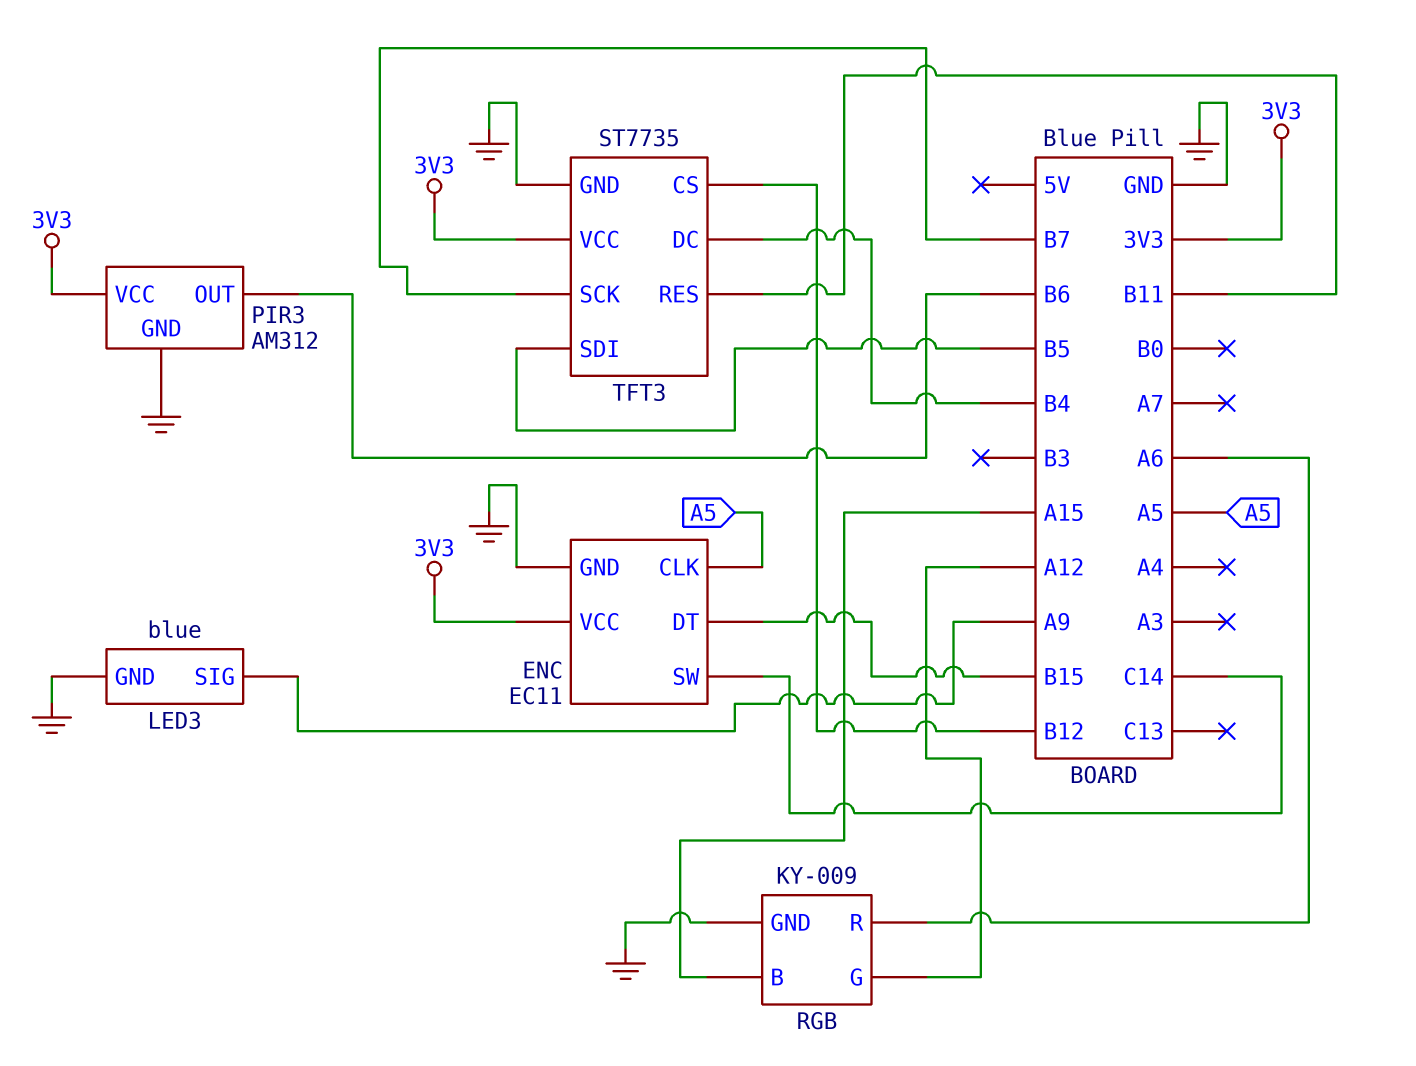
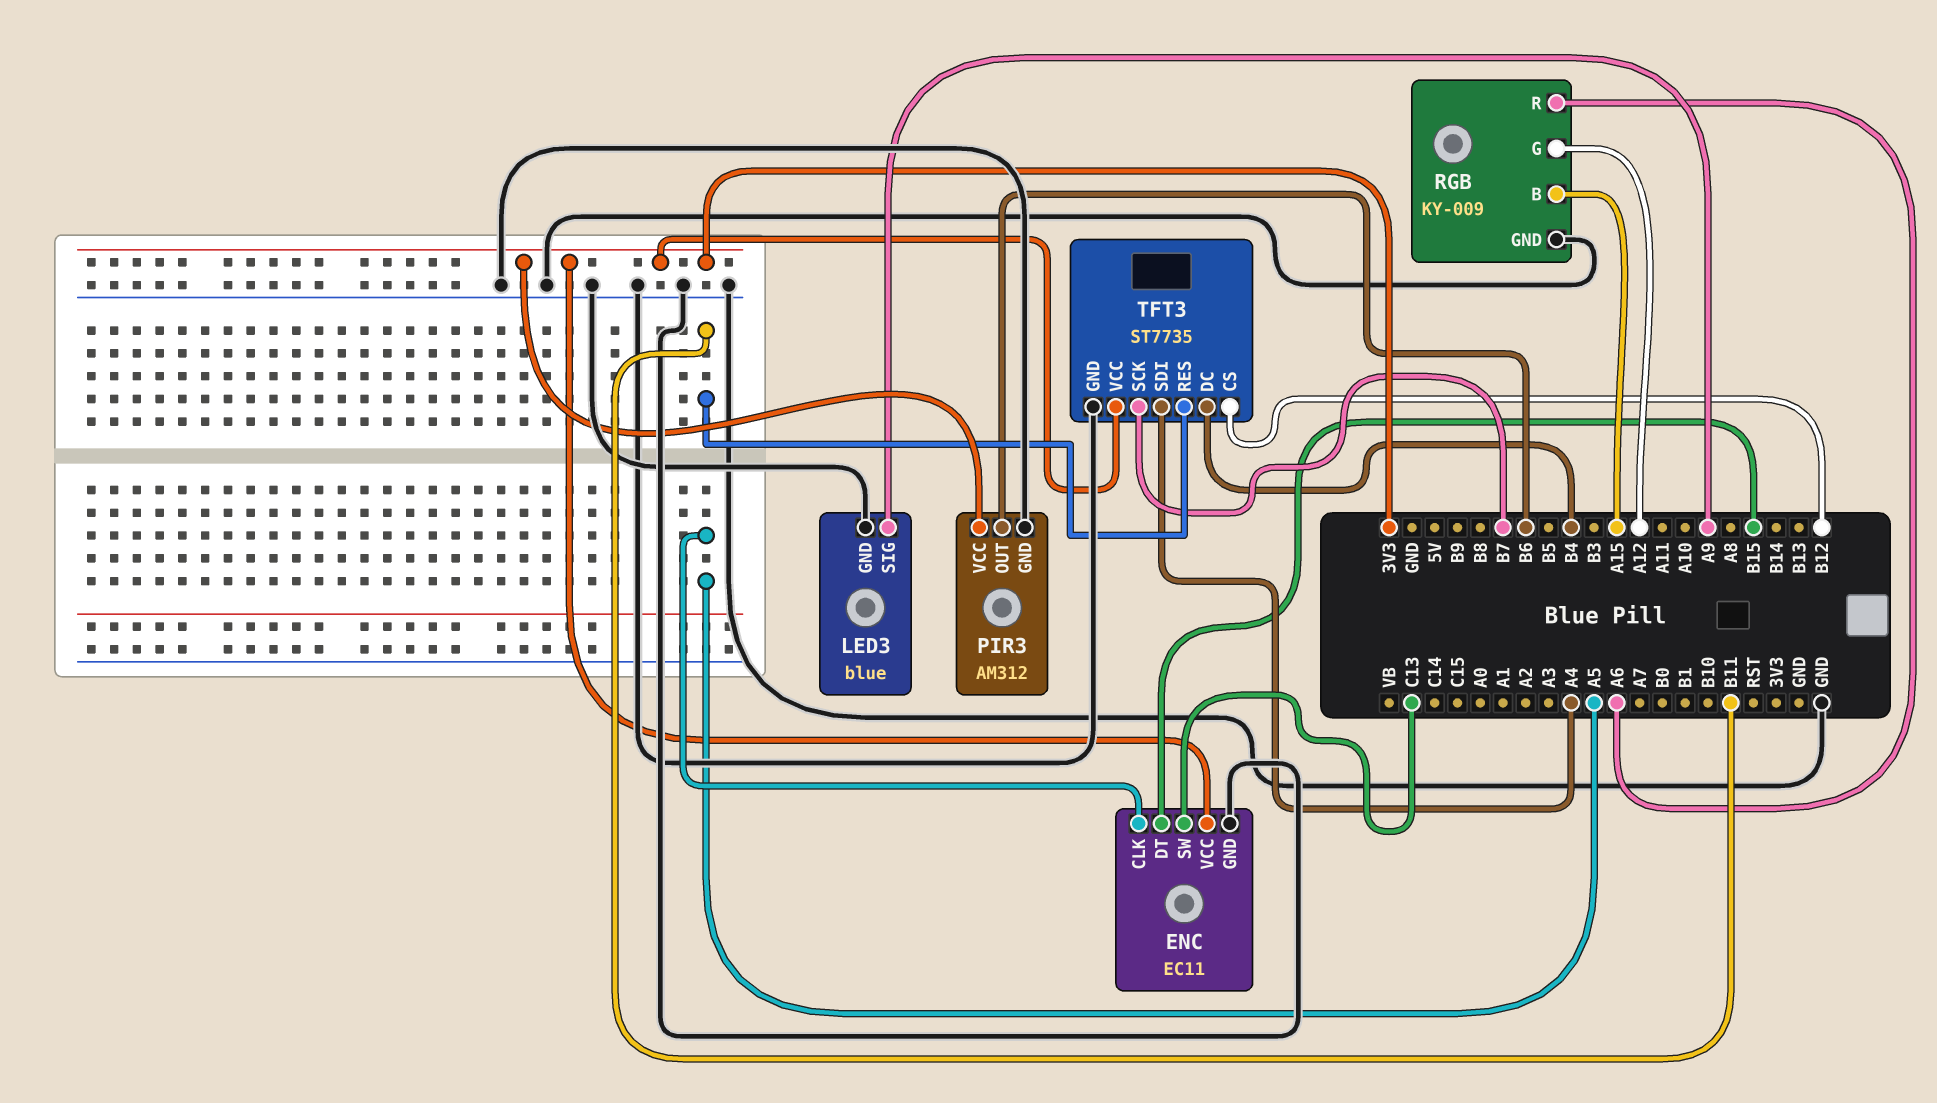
ENC pin SW: C14 -> C13
TFT3 pin SDI: B5 -> A4

